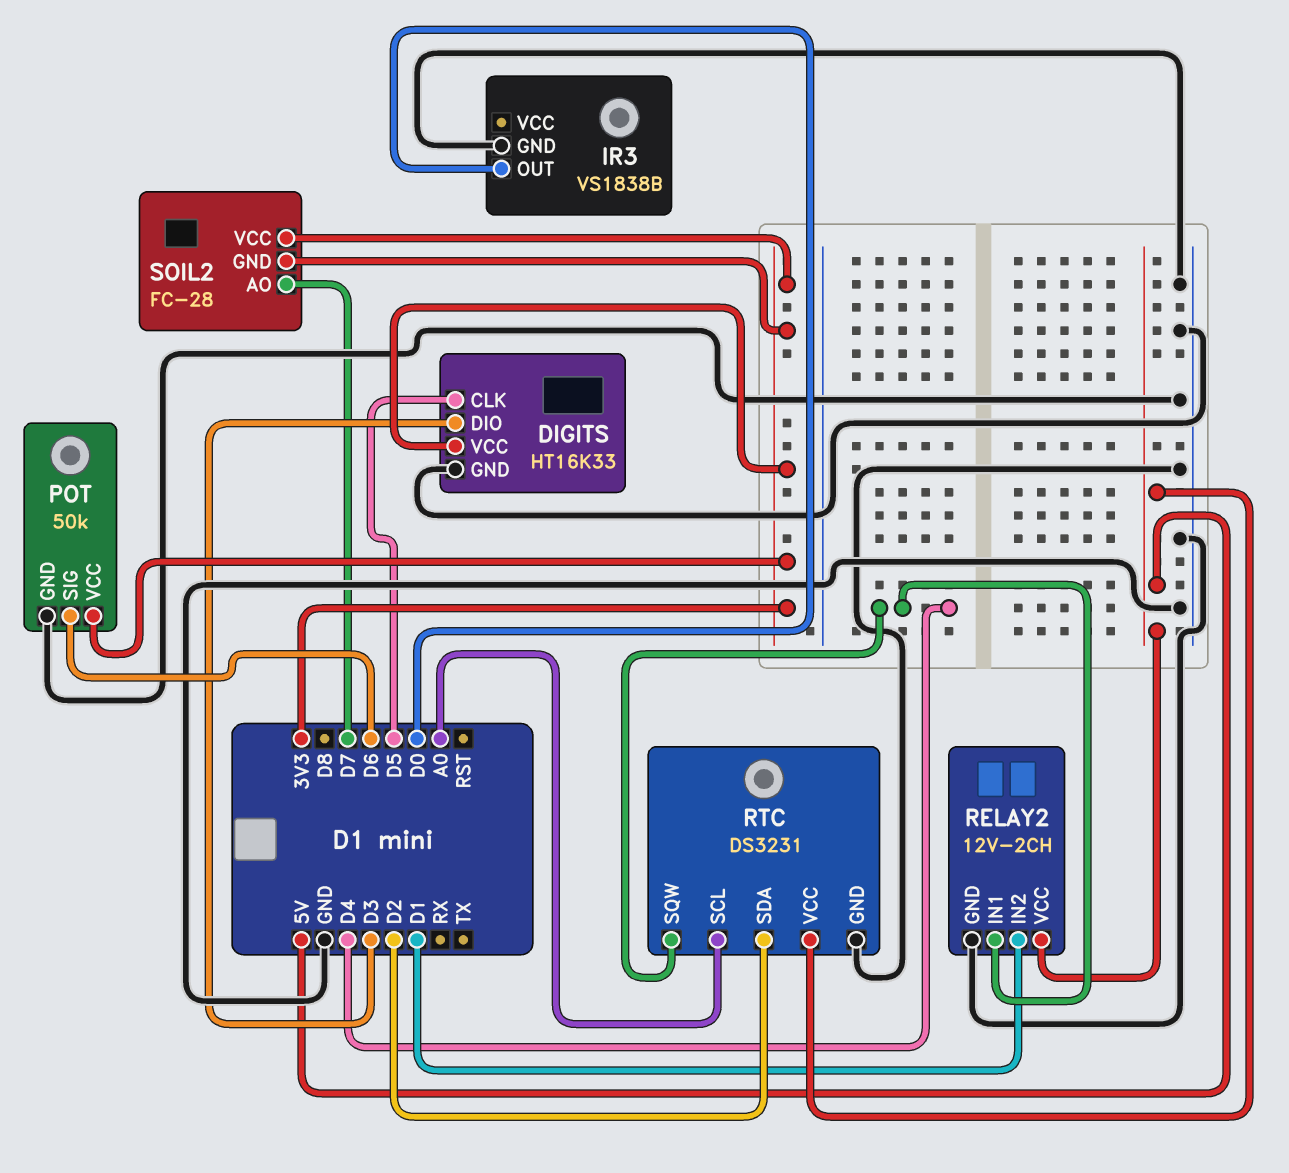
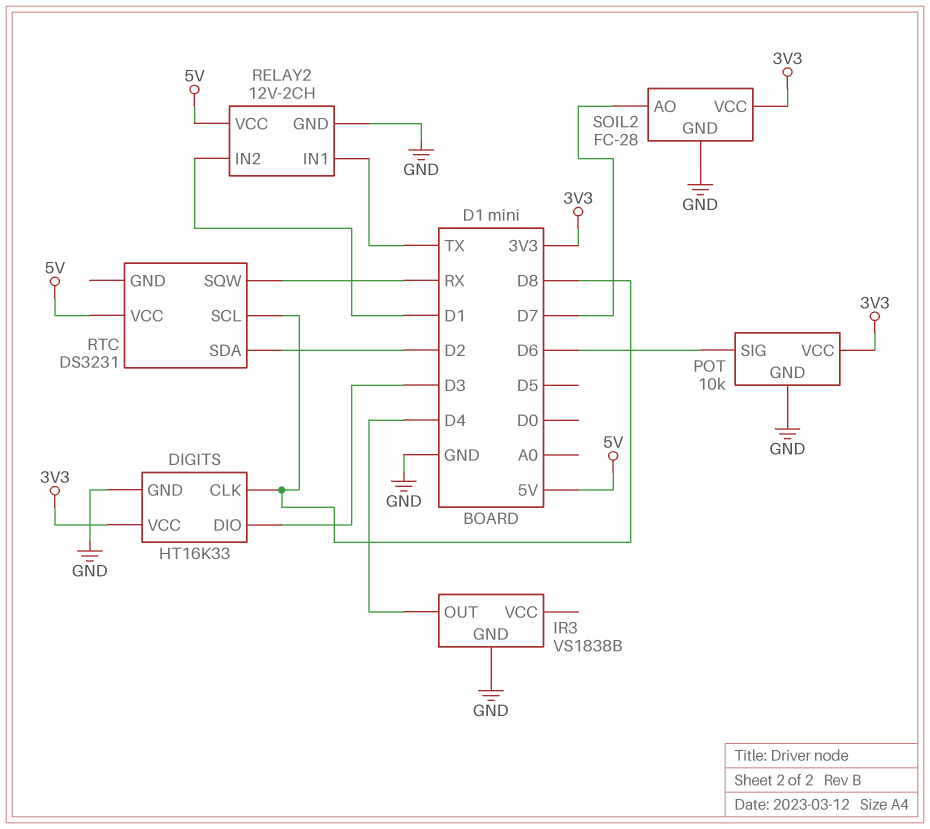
DIGITS pin CLK: D5 -> D8
IR3 pin OUT: D0 -> D4
POT: 50k -> 10k
RELAY2 pin IN1: D4 -> TX
RTC pin GND: GND -> none
RTC pin SCL: A0 -> D8
RTC pin SQW: D4 -> RX
SOIL2 pin GND: 3V3 -> GND

